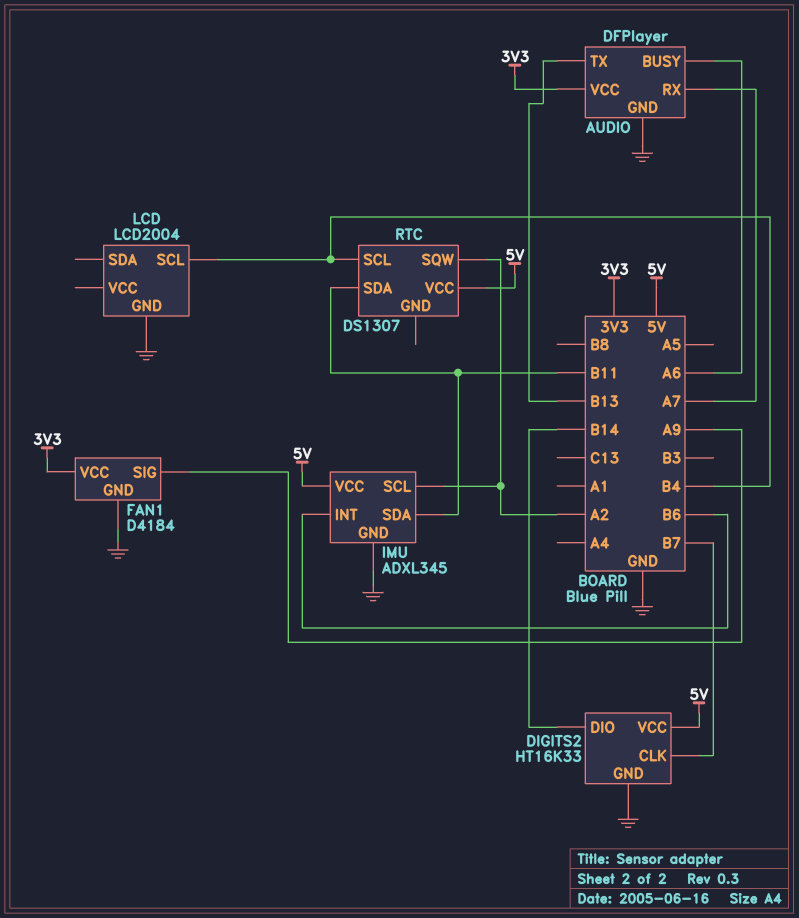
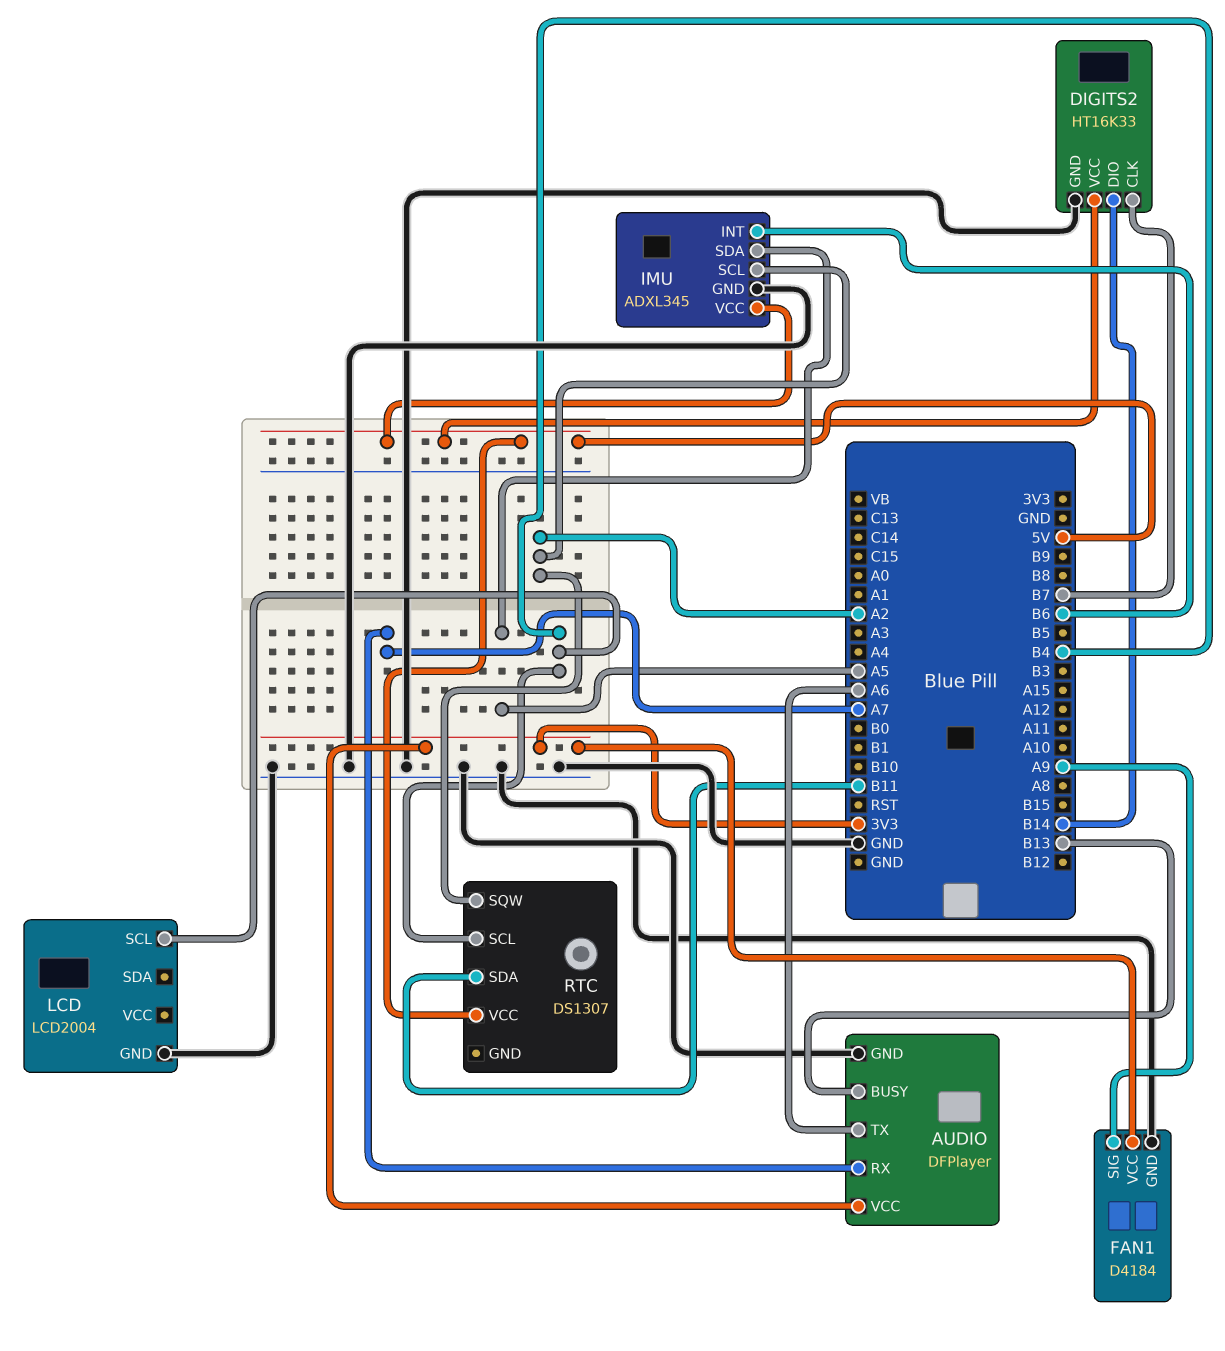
AUDIO pin BUSY: A6 -> B13
AUDIO pin TX: B13 -> A6
IMU pin SDA: B11 -> A5

